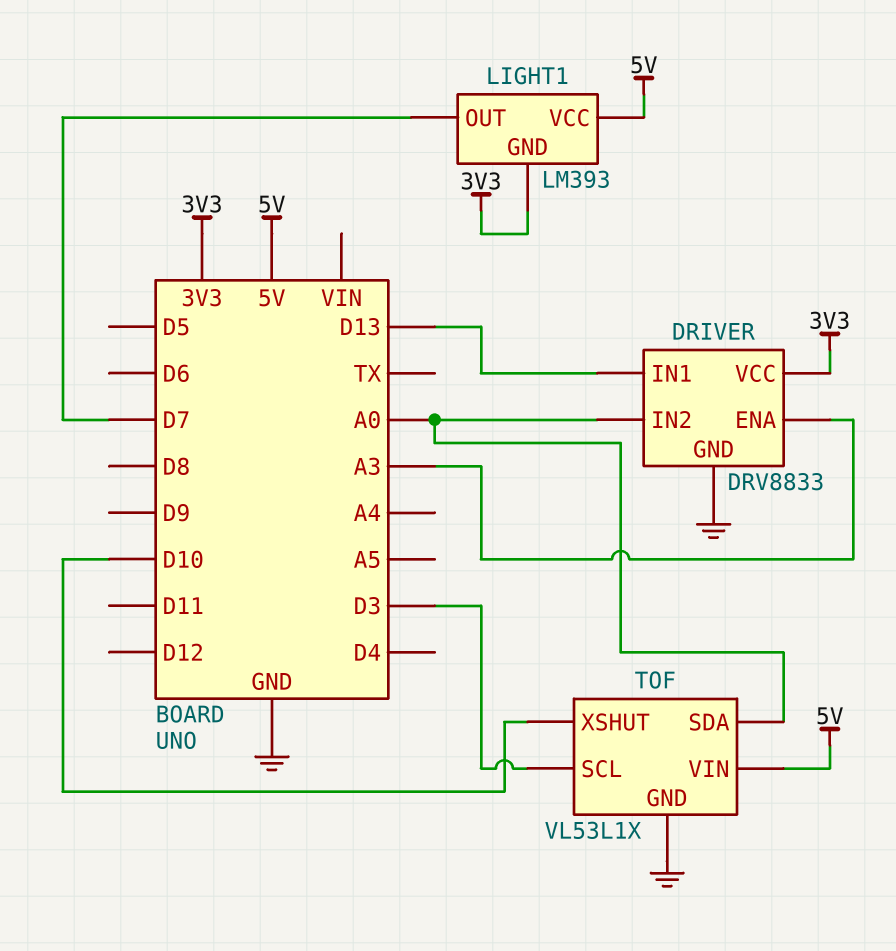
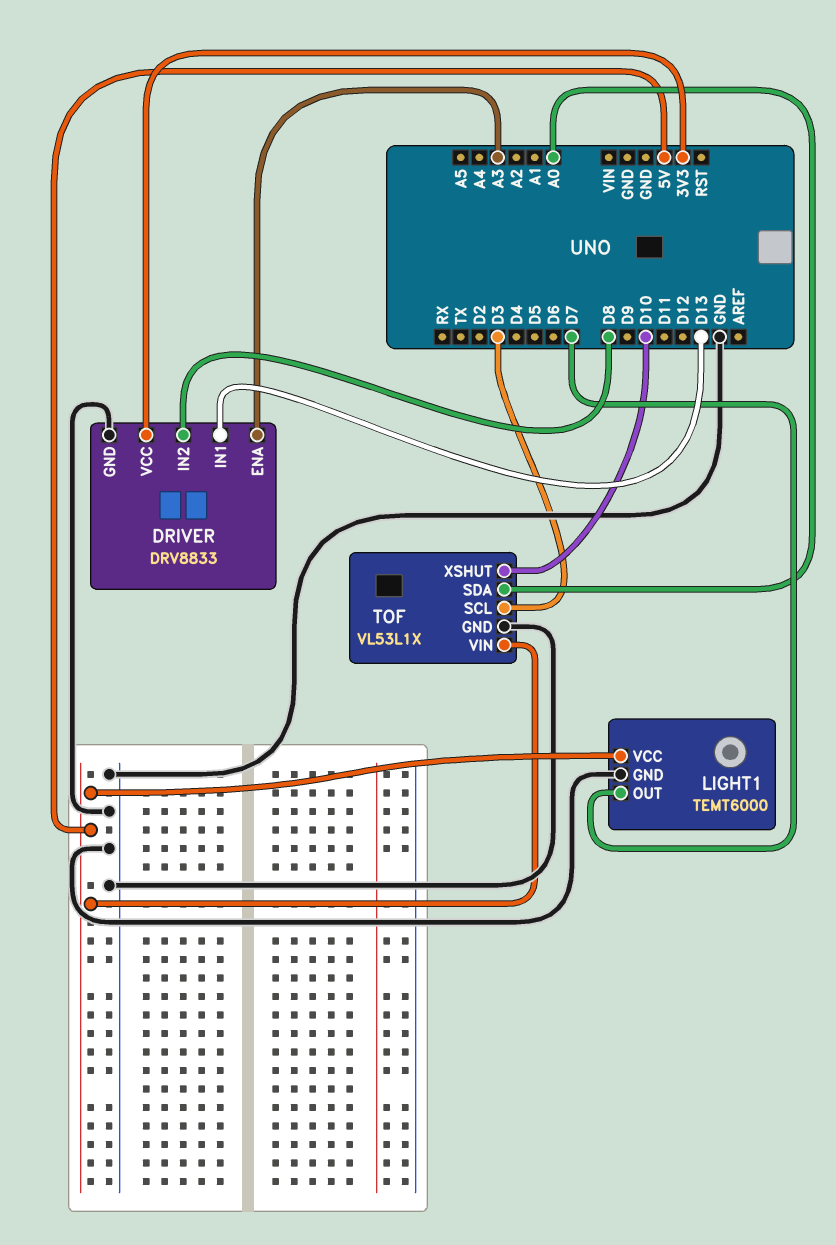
DRIVER pin IN2: A0 -> D8
LIGHT1: LM393 -> TEMT6000
LIGHT1 pin GND: 3V3 -> GND

